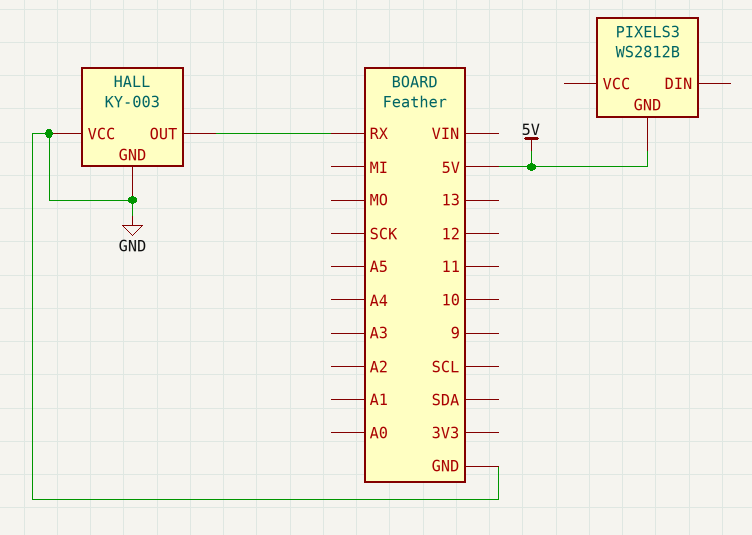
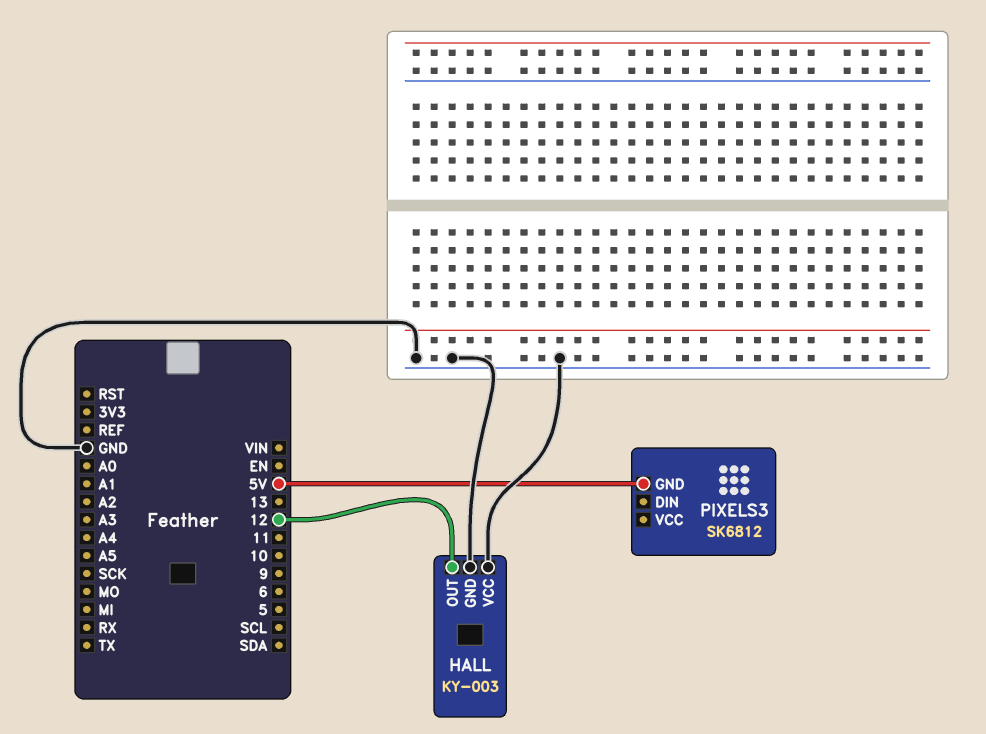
HALL pin OUT: RX -> 12
PIXELS3: WS2812B -> SK6812

